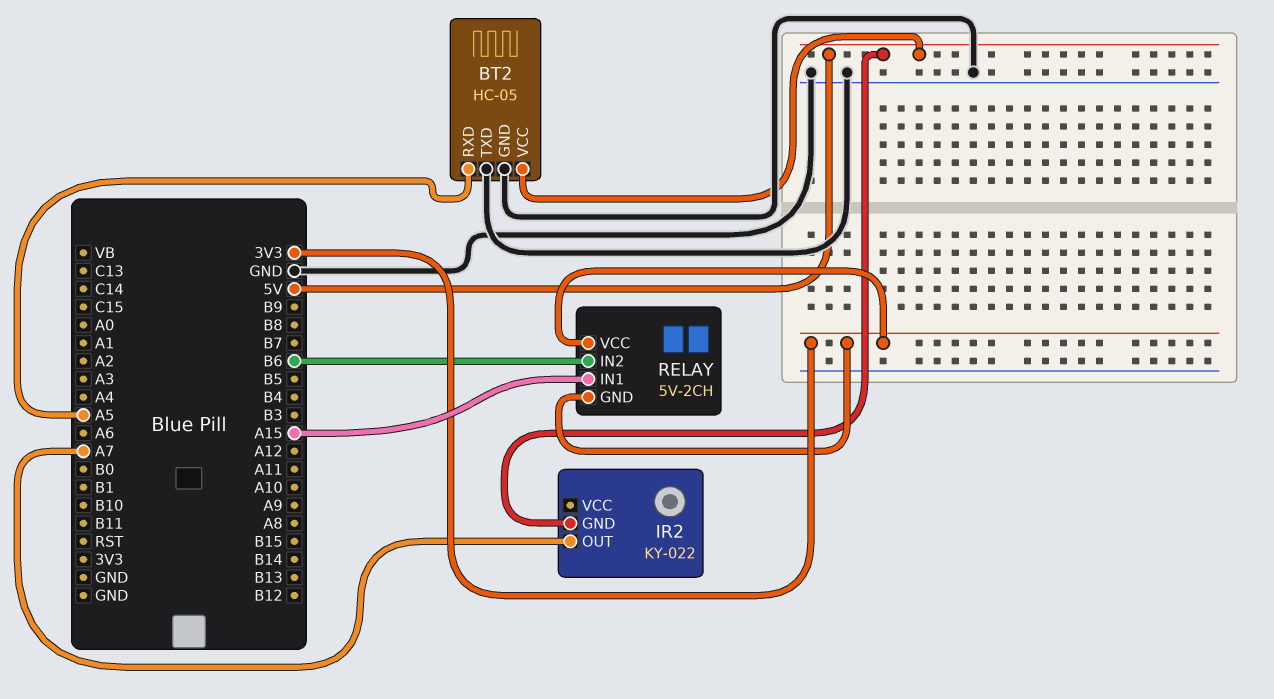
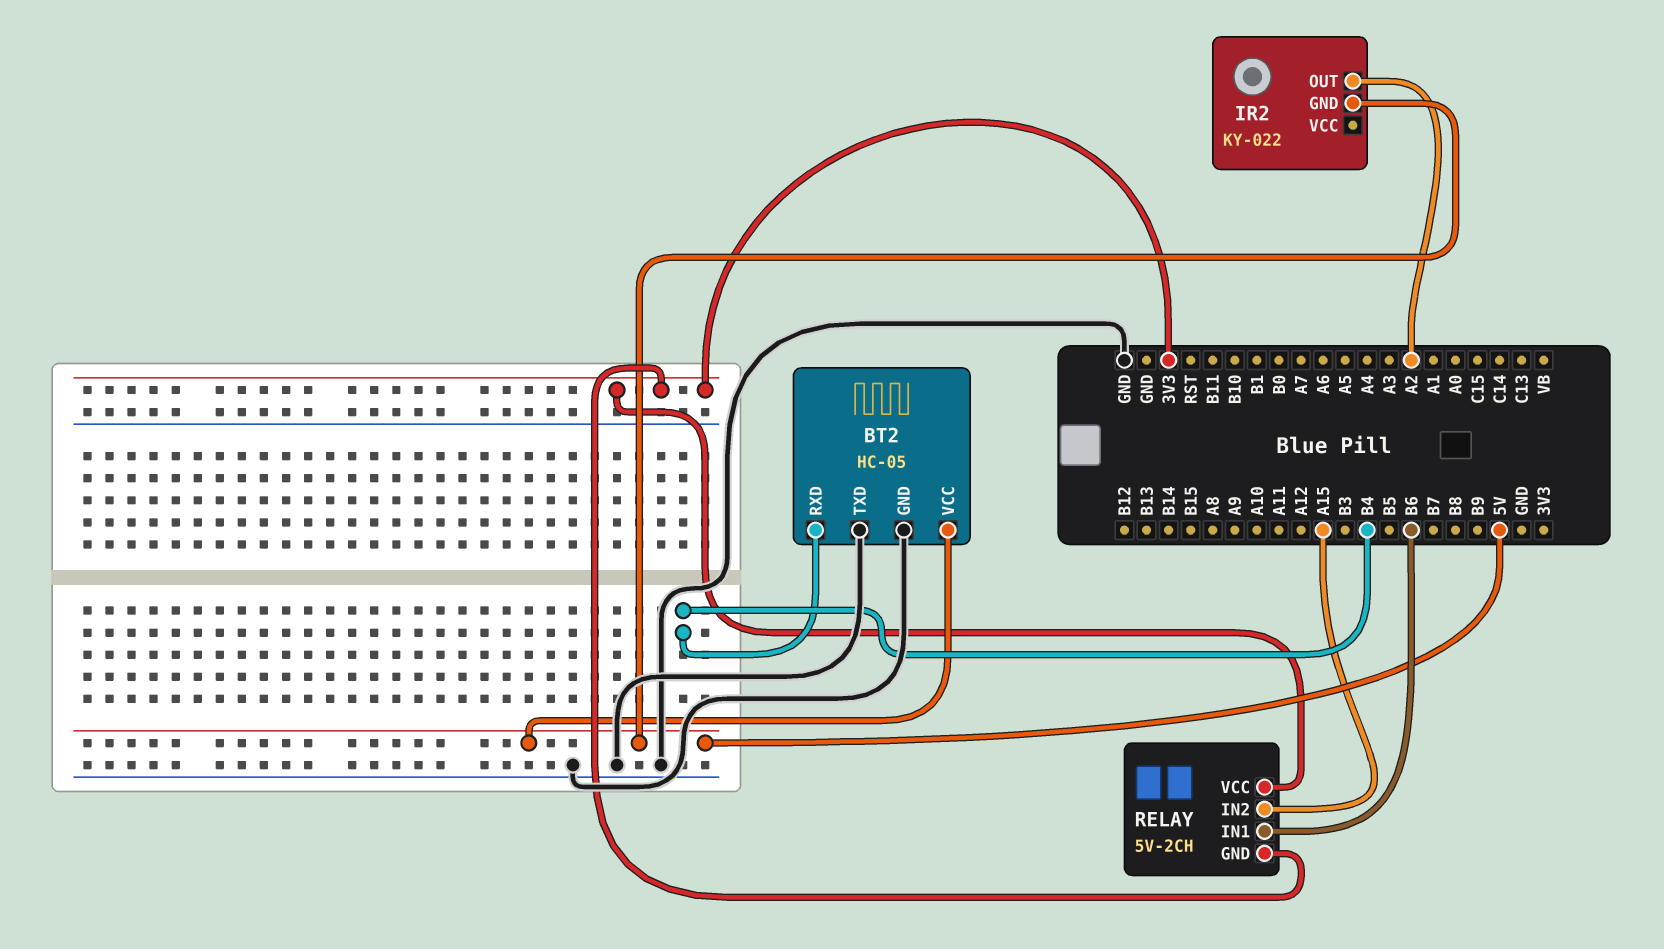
BT2 pin RXD: A5 -> B4
IR2 pin OUT: A7 -> A2
RELAY pin IN1: A15 -> B6
RELAY pin IN2: B6 -> A15

